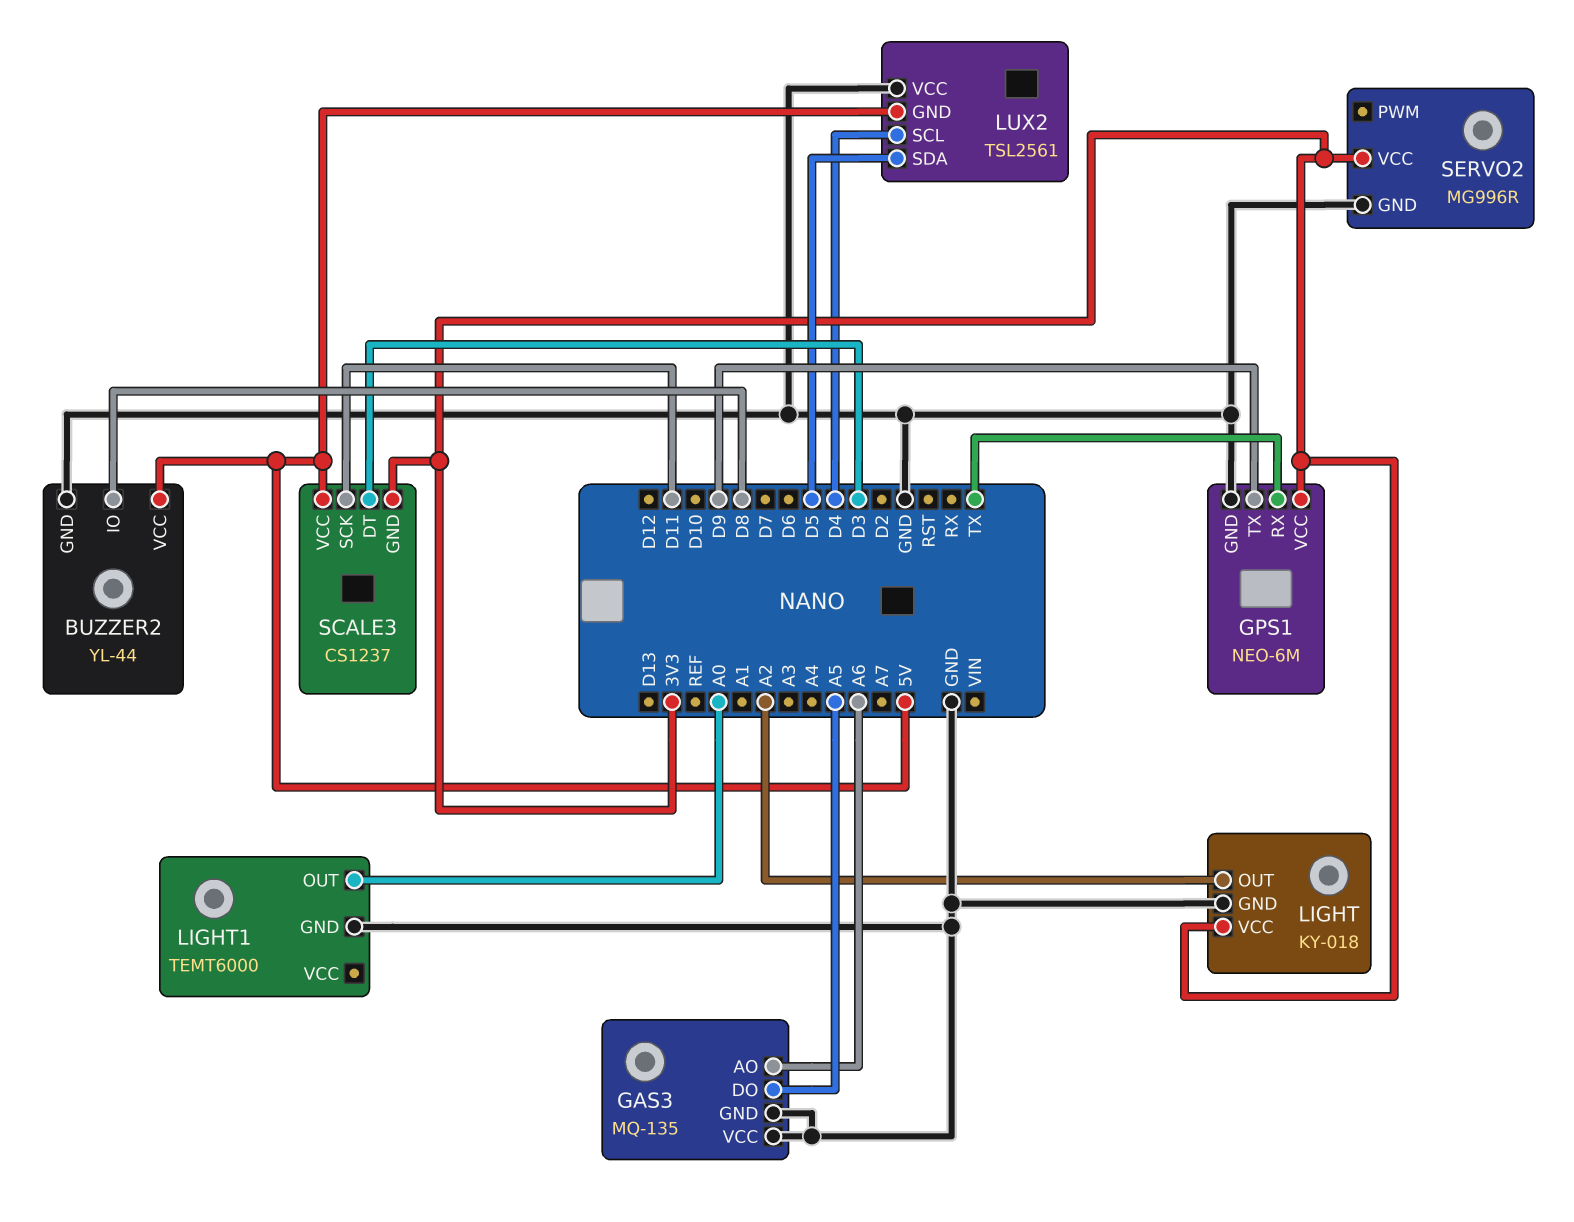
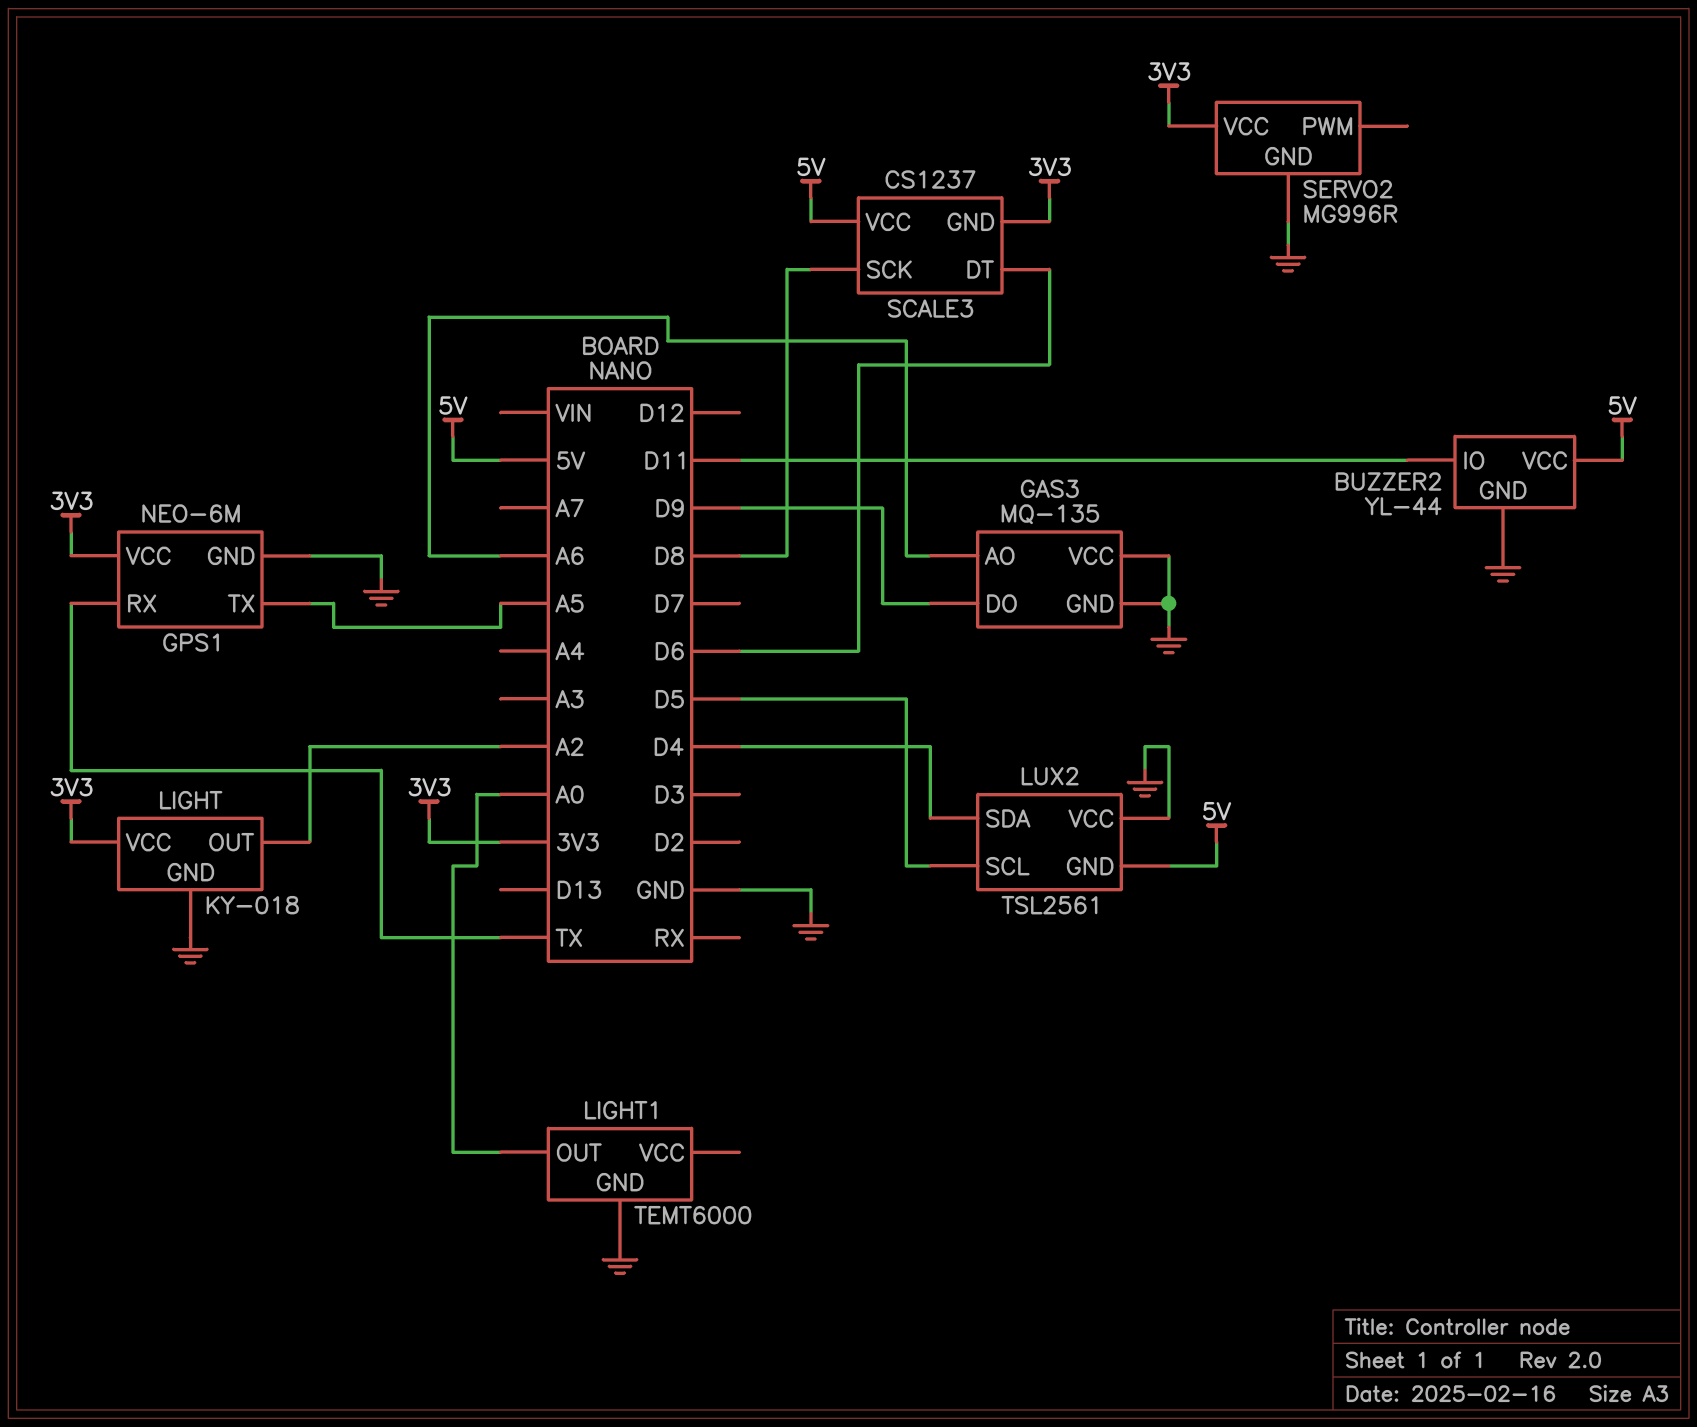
BUZZER2 pin IO: D8 -> D11
GAS3 pin DO: A5 -> D9
GPS1 pin TX: D9 -> A5
LUX2 pin SCL: D4 -> D5
LUX2 pin SDA: D5 -> D4
SCALE3 pin DT: D3 -> D6
SCALE3 pin SCK: D11 -> D8

